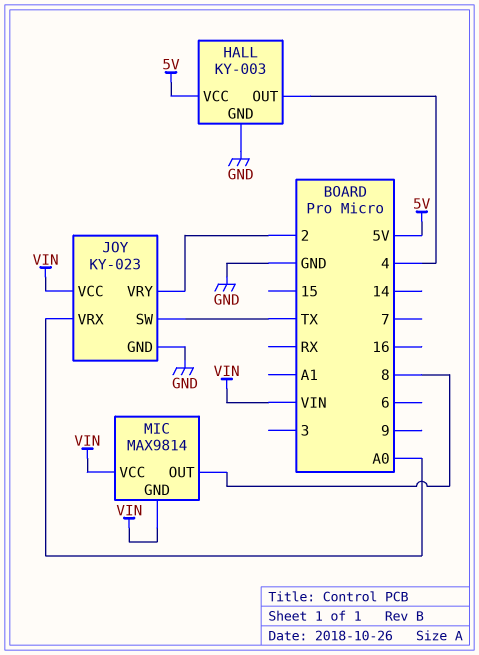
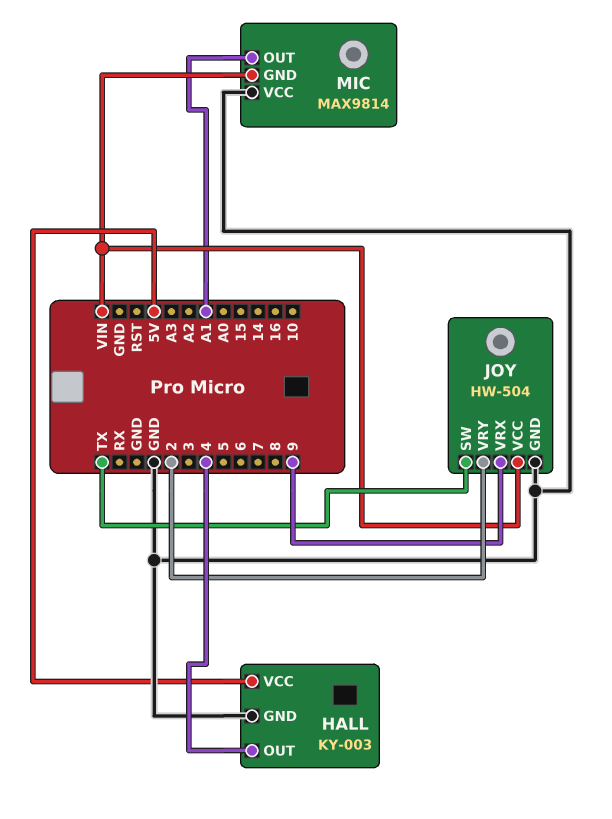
JOY: KY-023 -> HW-504
JOY pin VRX: A0 -> 9
MIC pin OUT: 8 -> A1
MIC pin VCC: VIN -> GND

